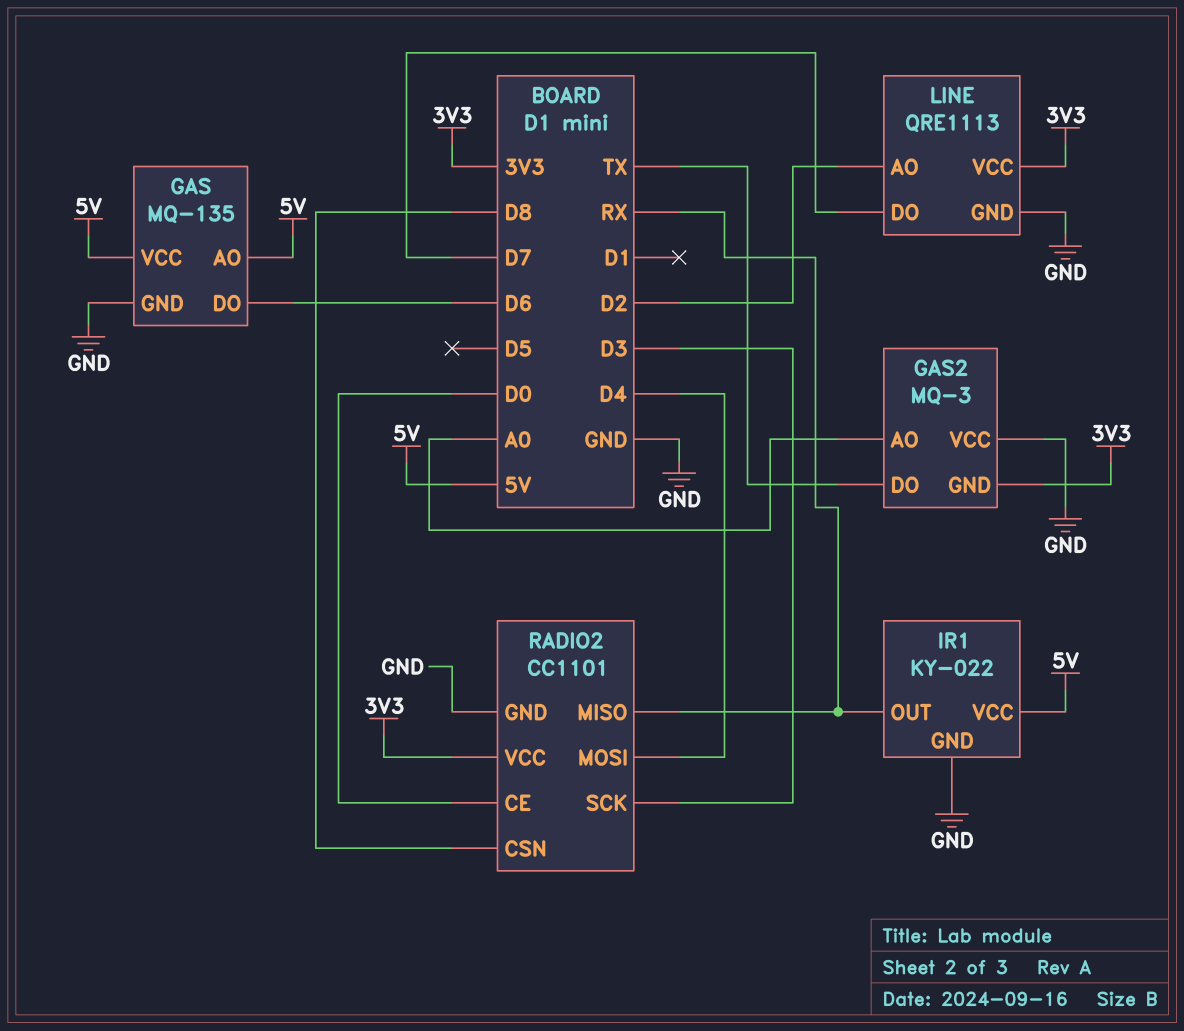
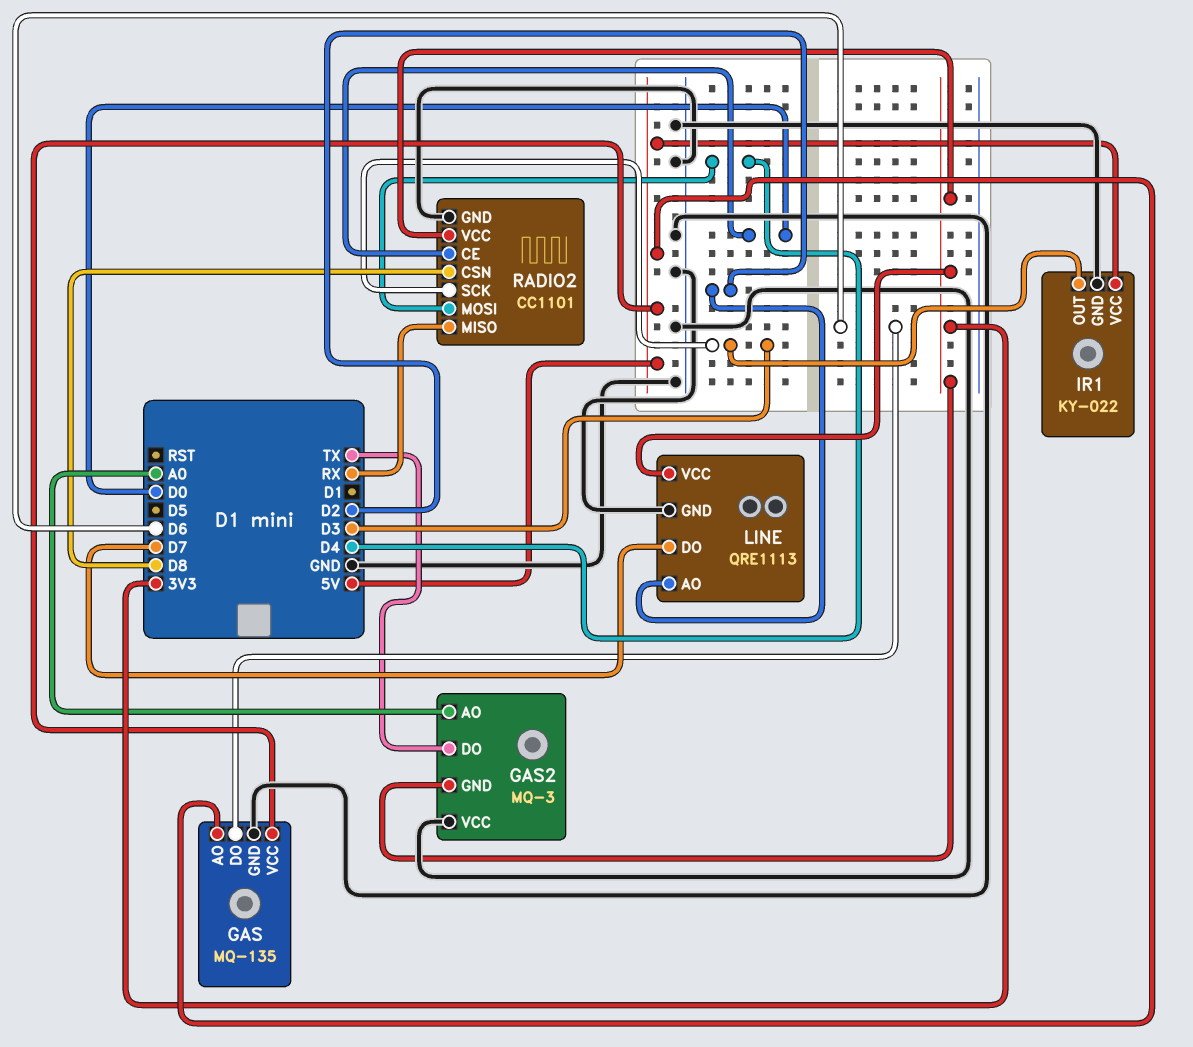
IR1 pin OUT: RX -> D3

